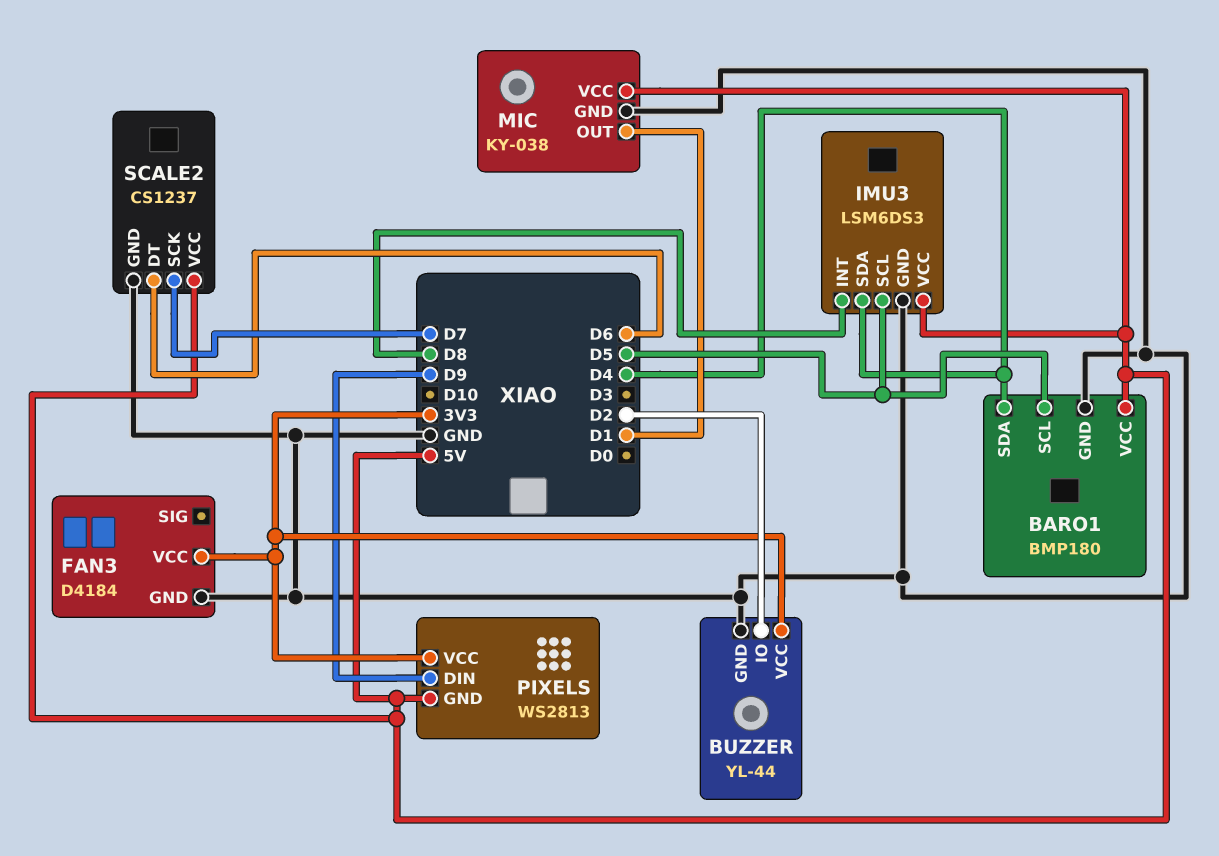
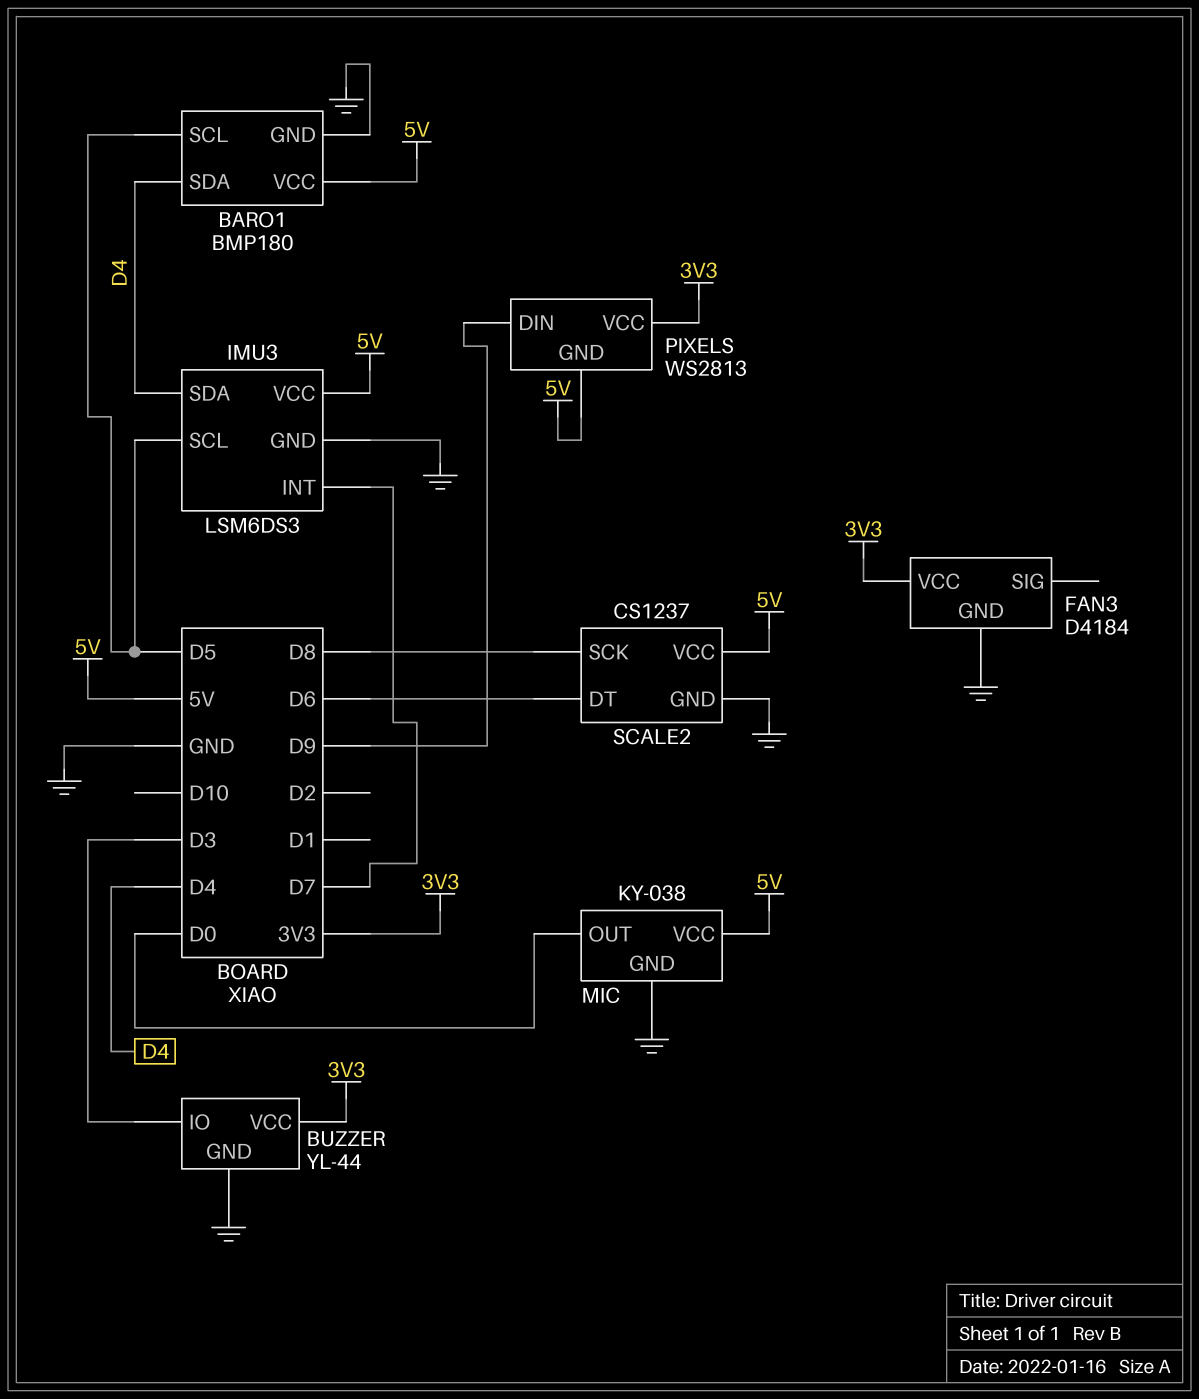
BUZZER pin IO: D2 -> D3
IMU3 pin INT: D8 -> D7
MIC pin OUT: D1 -> D0
SCALE2 pin SCK: D7 -> D8

